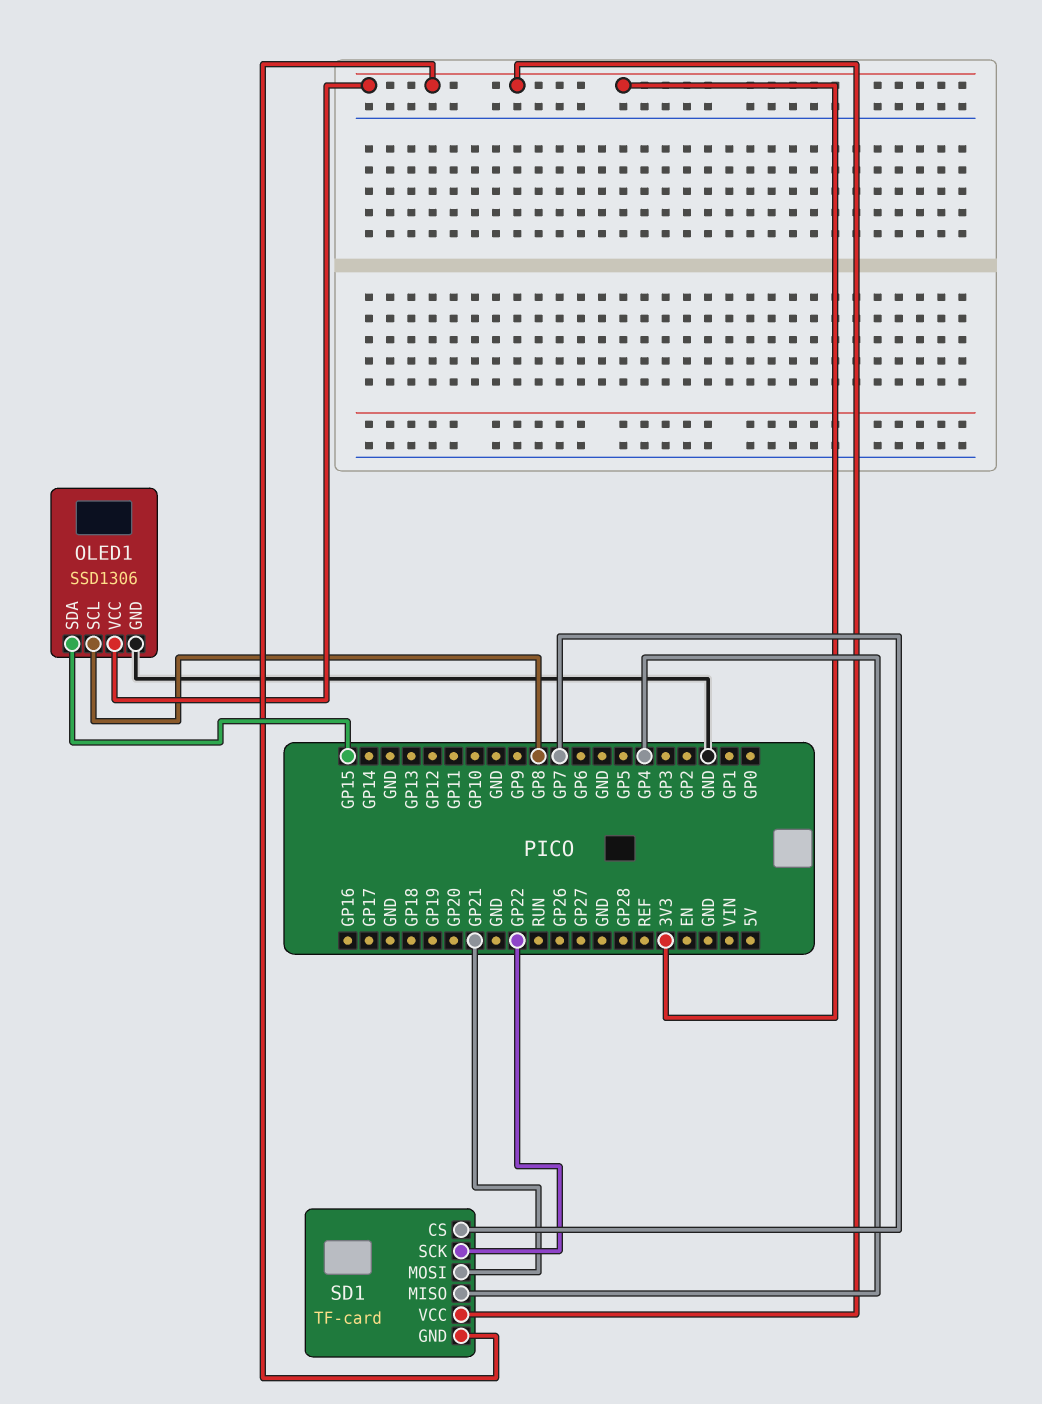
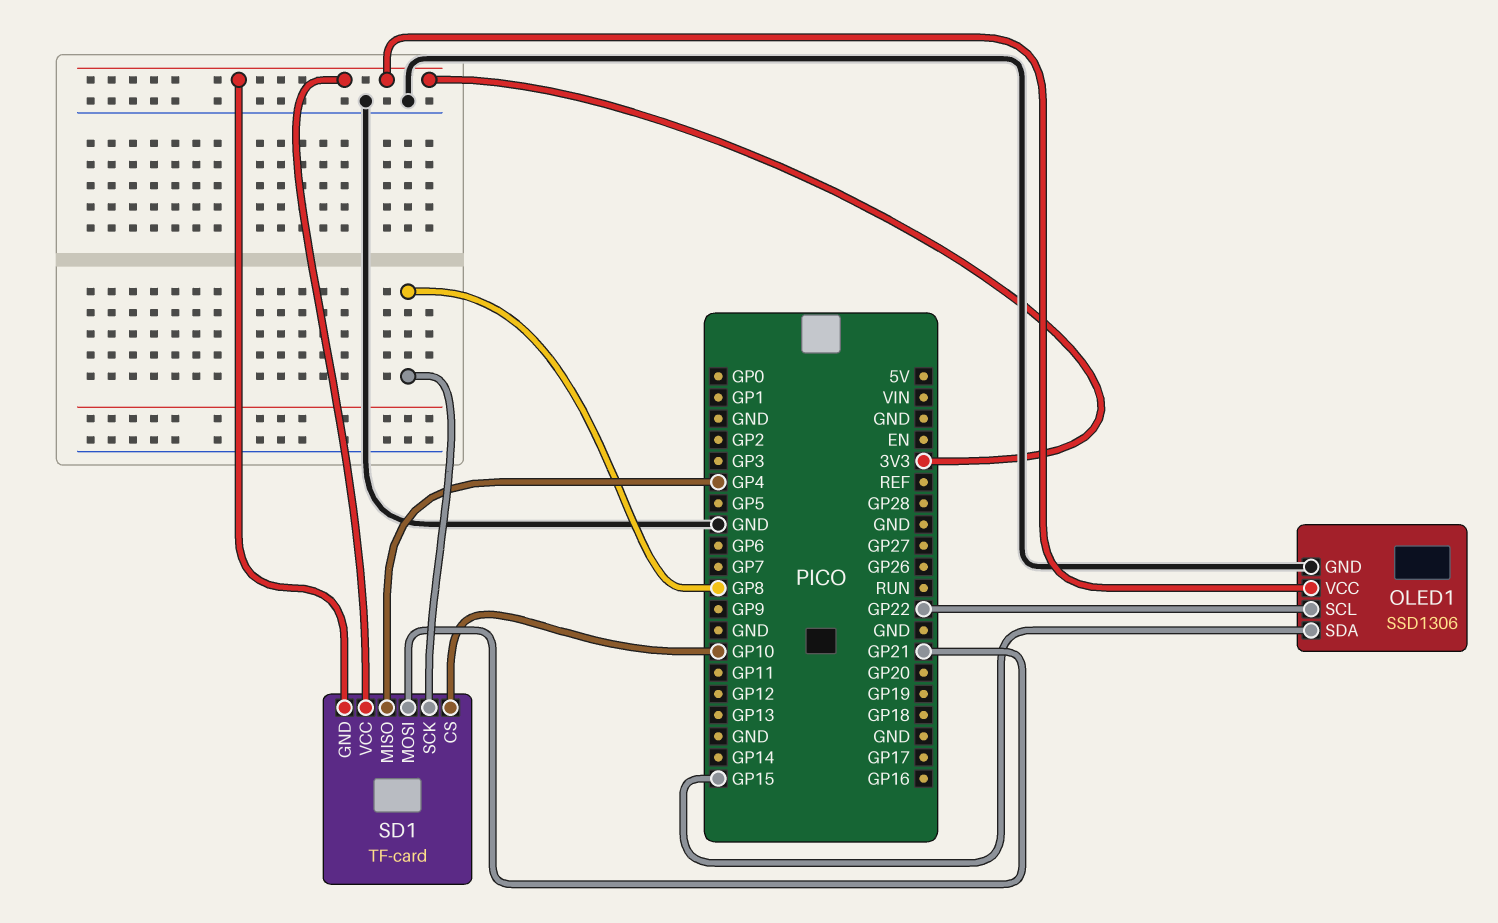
OLED1 pin SCL: GP8 -> GP22
SD1 pin CS: GP7 -> GP10
SD1 pin SCK: GP22 -> GP8

